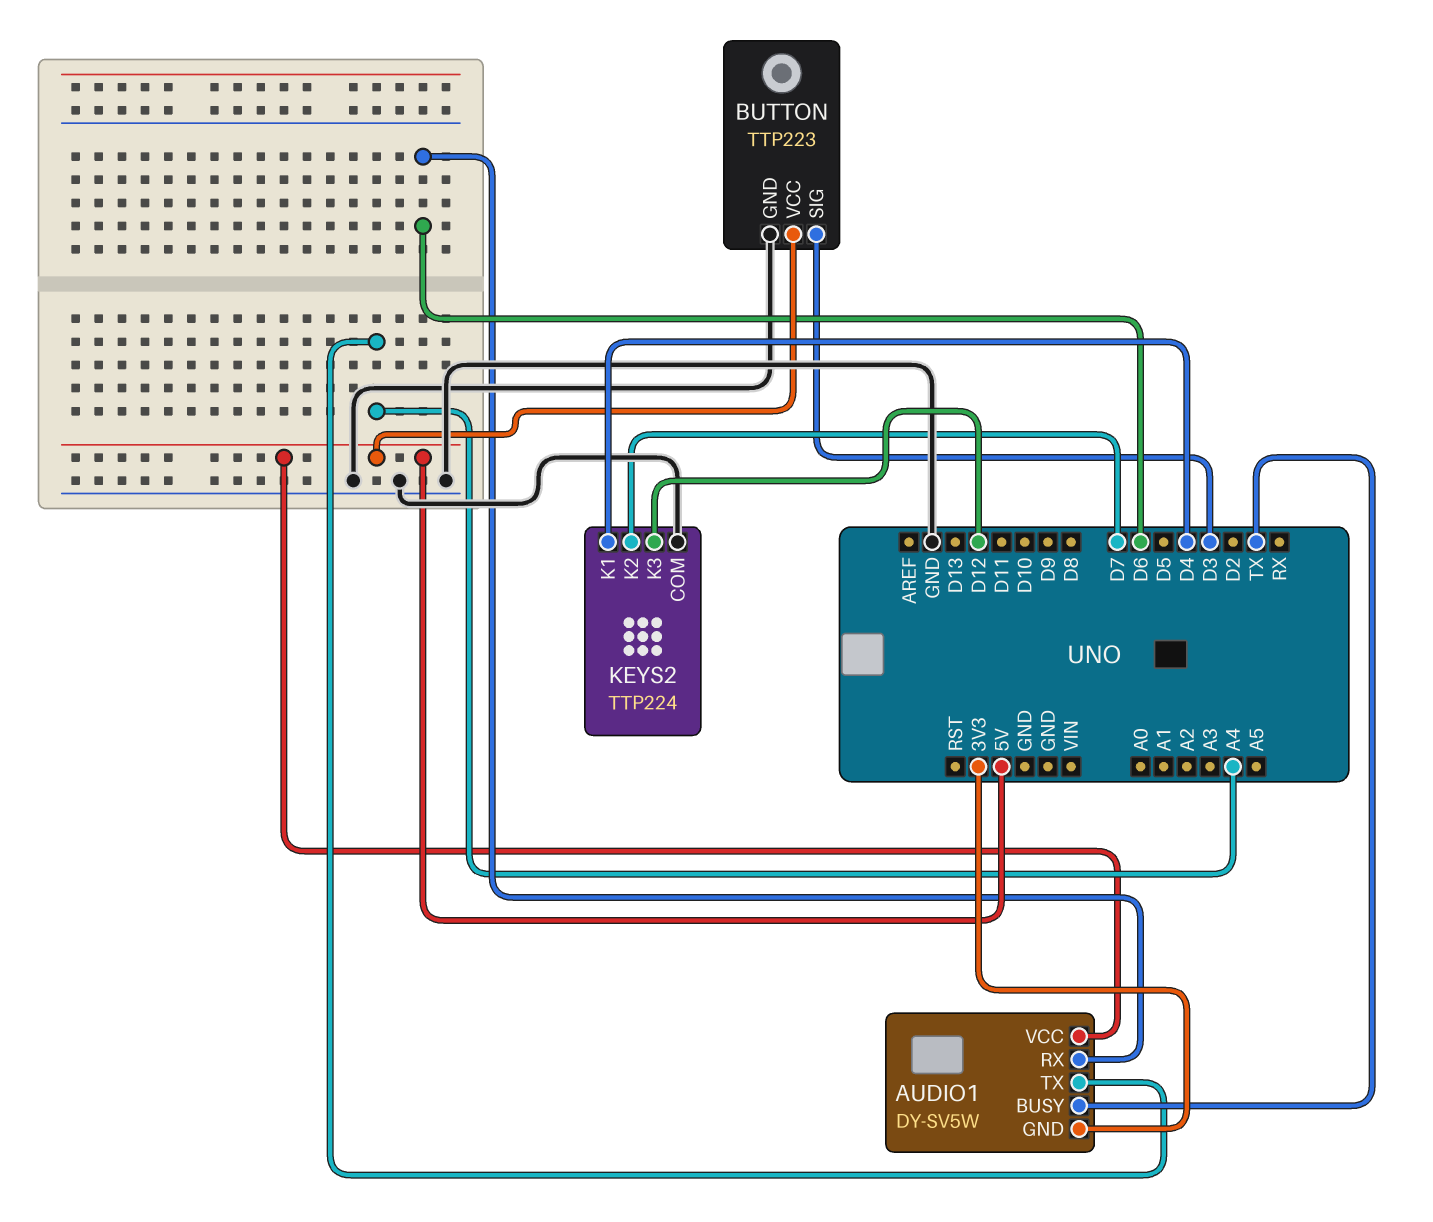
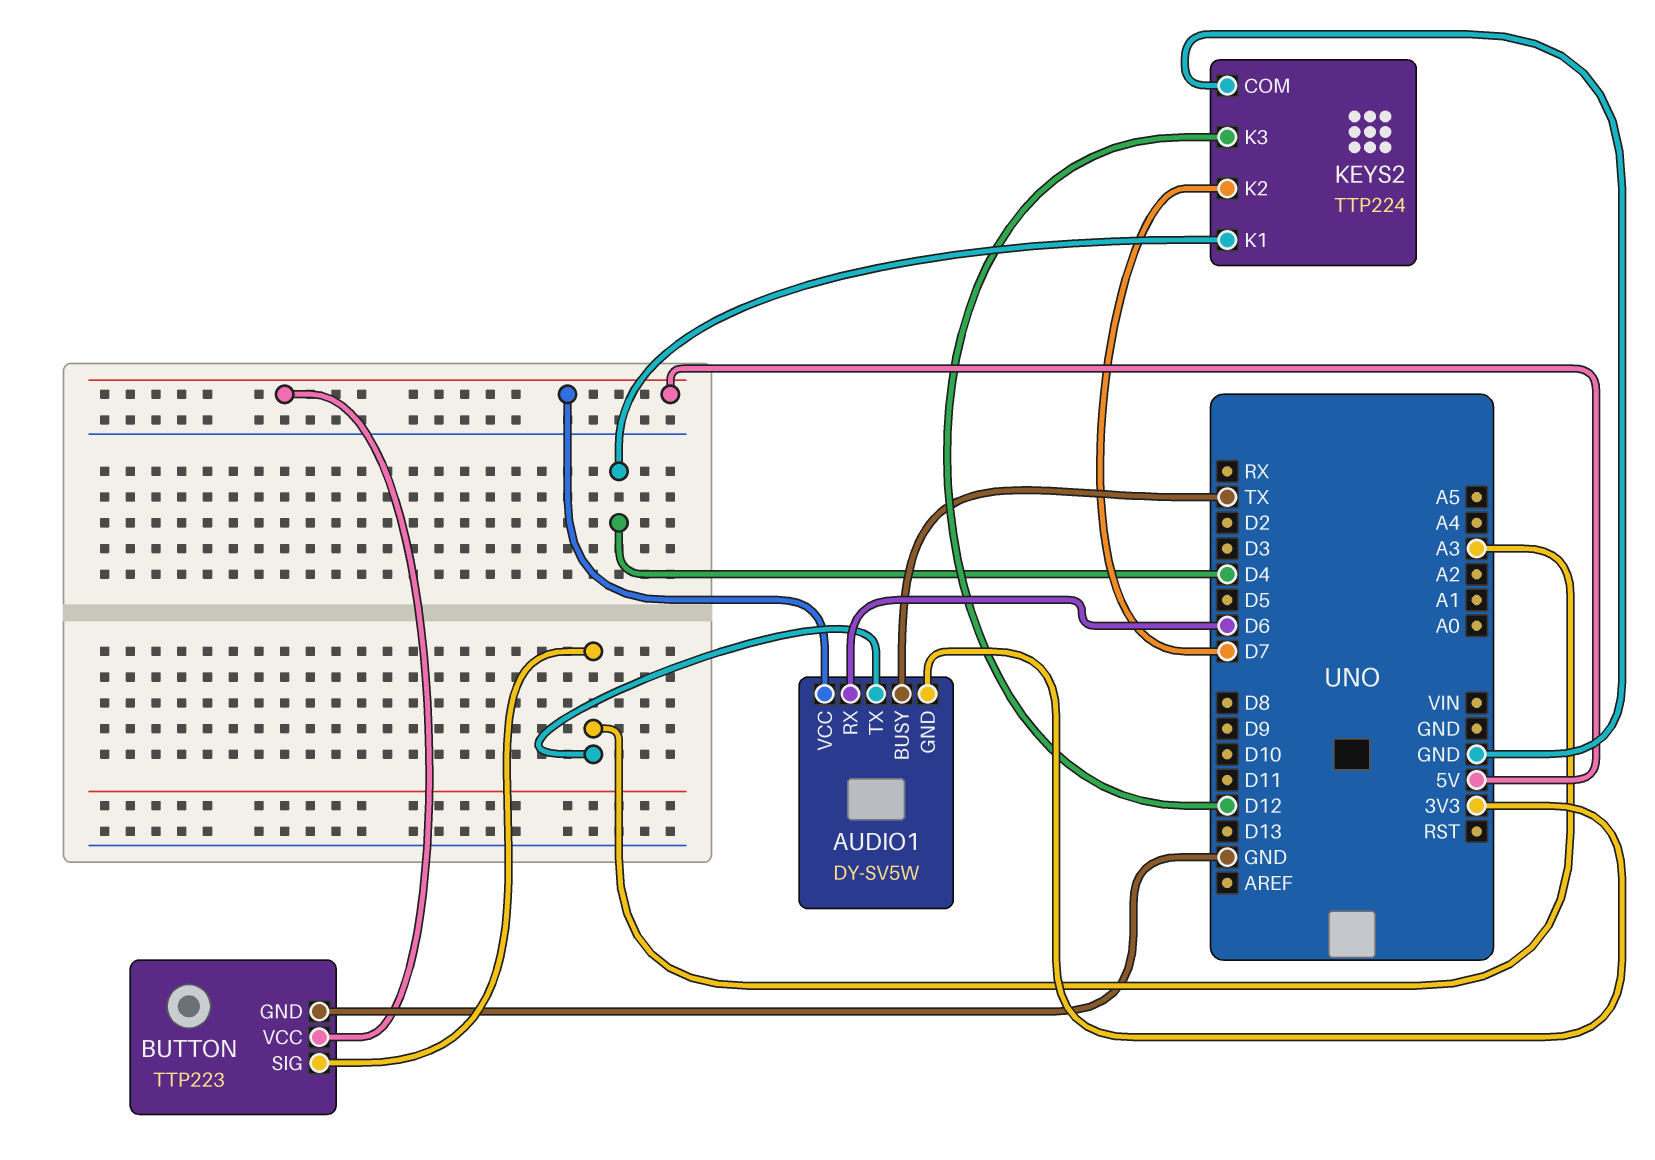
AUDIO1 pin TX: A4 -> A3
BUTTON pin SIG: D3 -> A3

